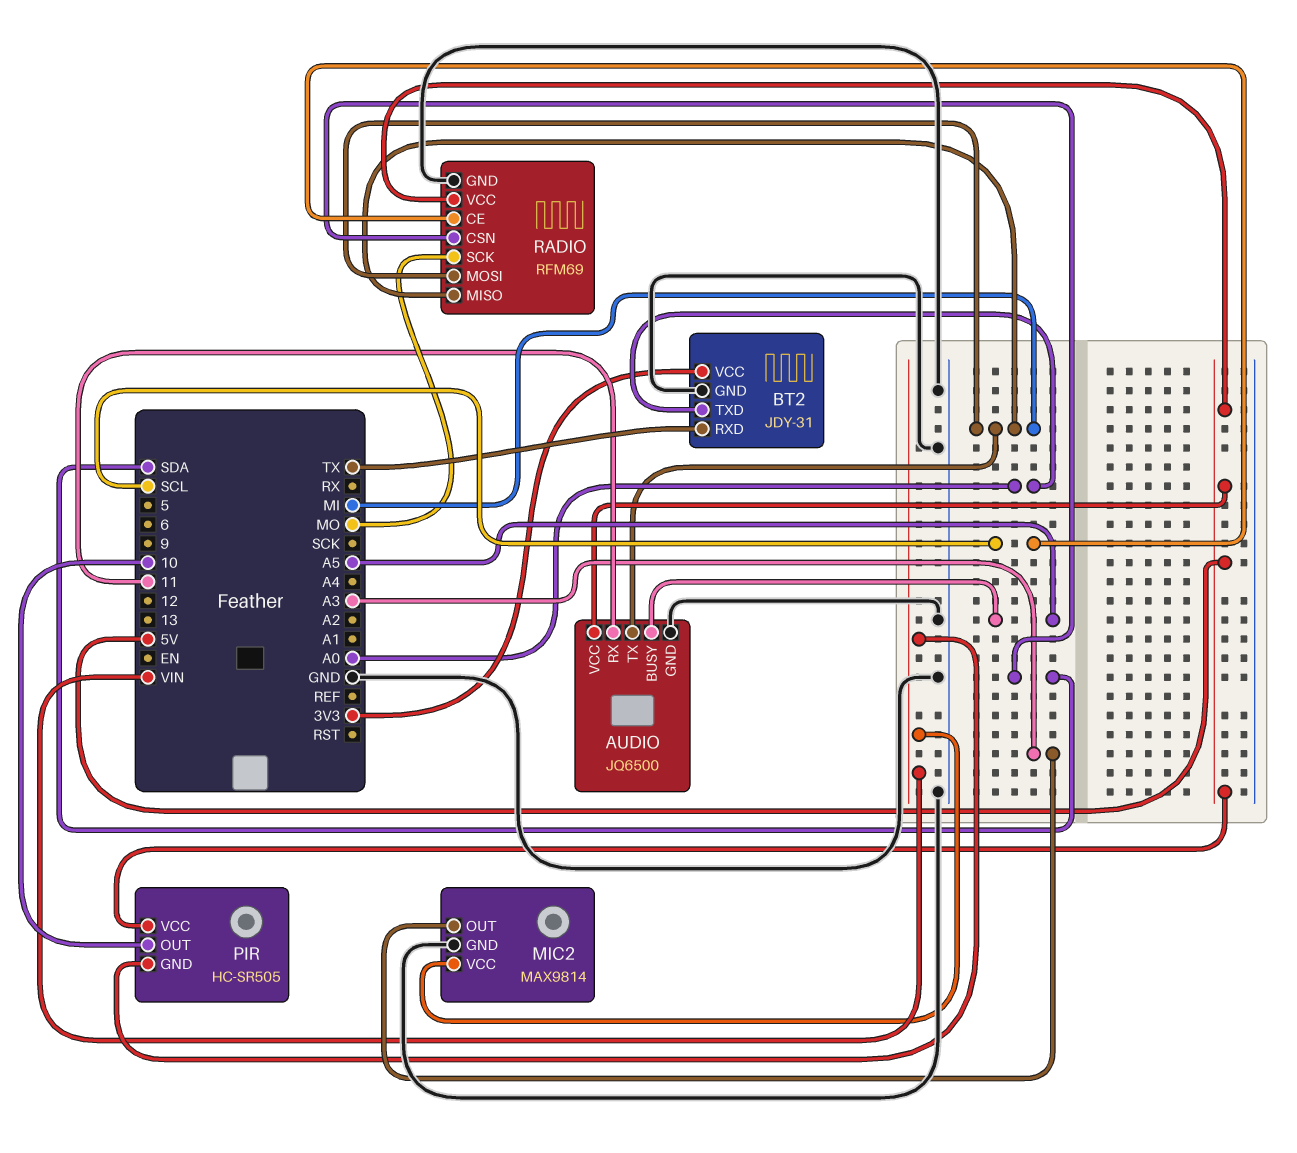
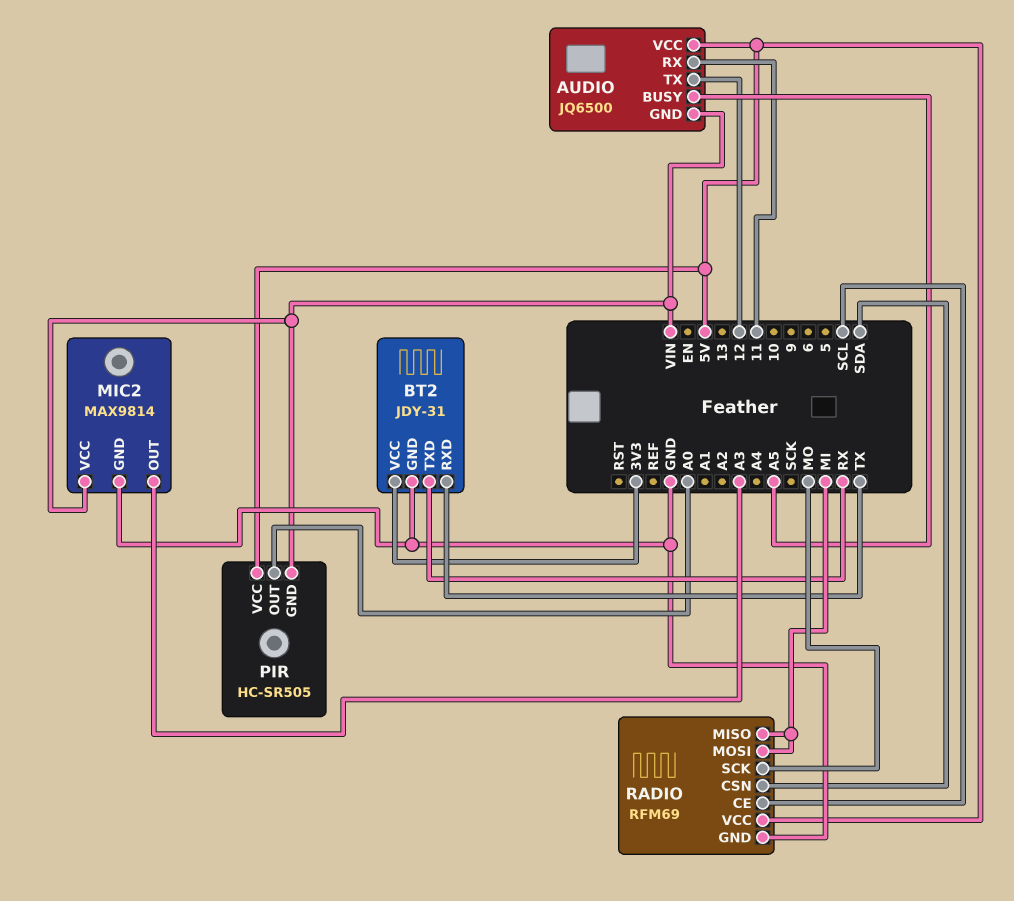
AUDIO pin GND: GND -> VIN
AUDIO pin TX: MI -> 12
BT2 pin TXD: A0 -> RX
PIR pin OUT: 10 -> A0

